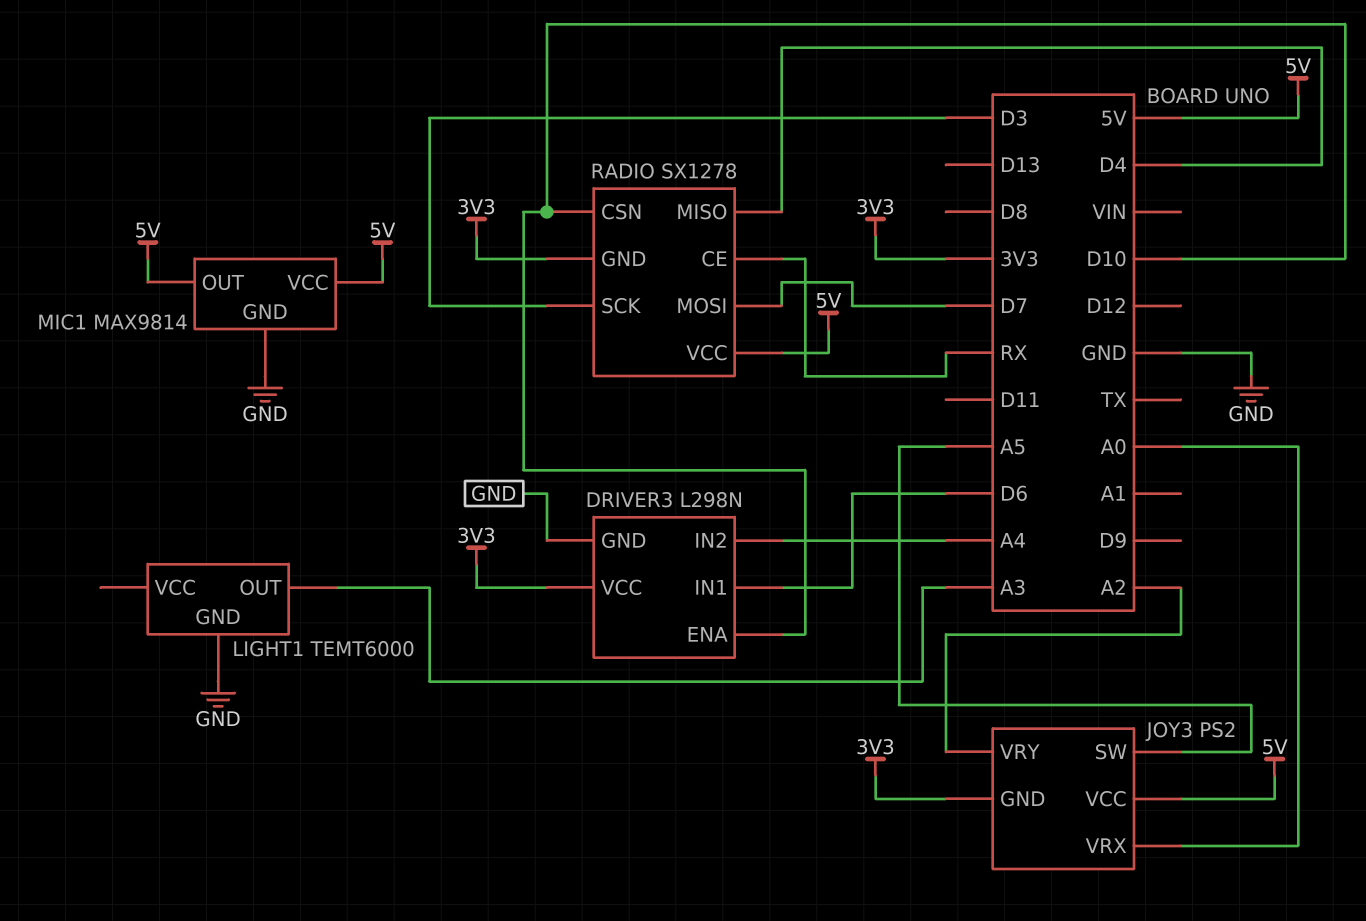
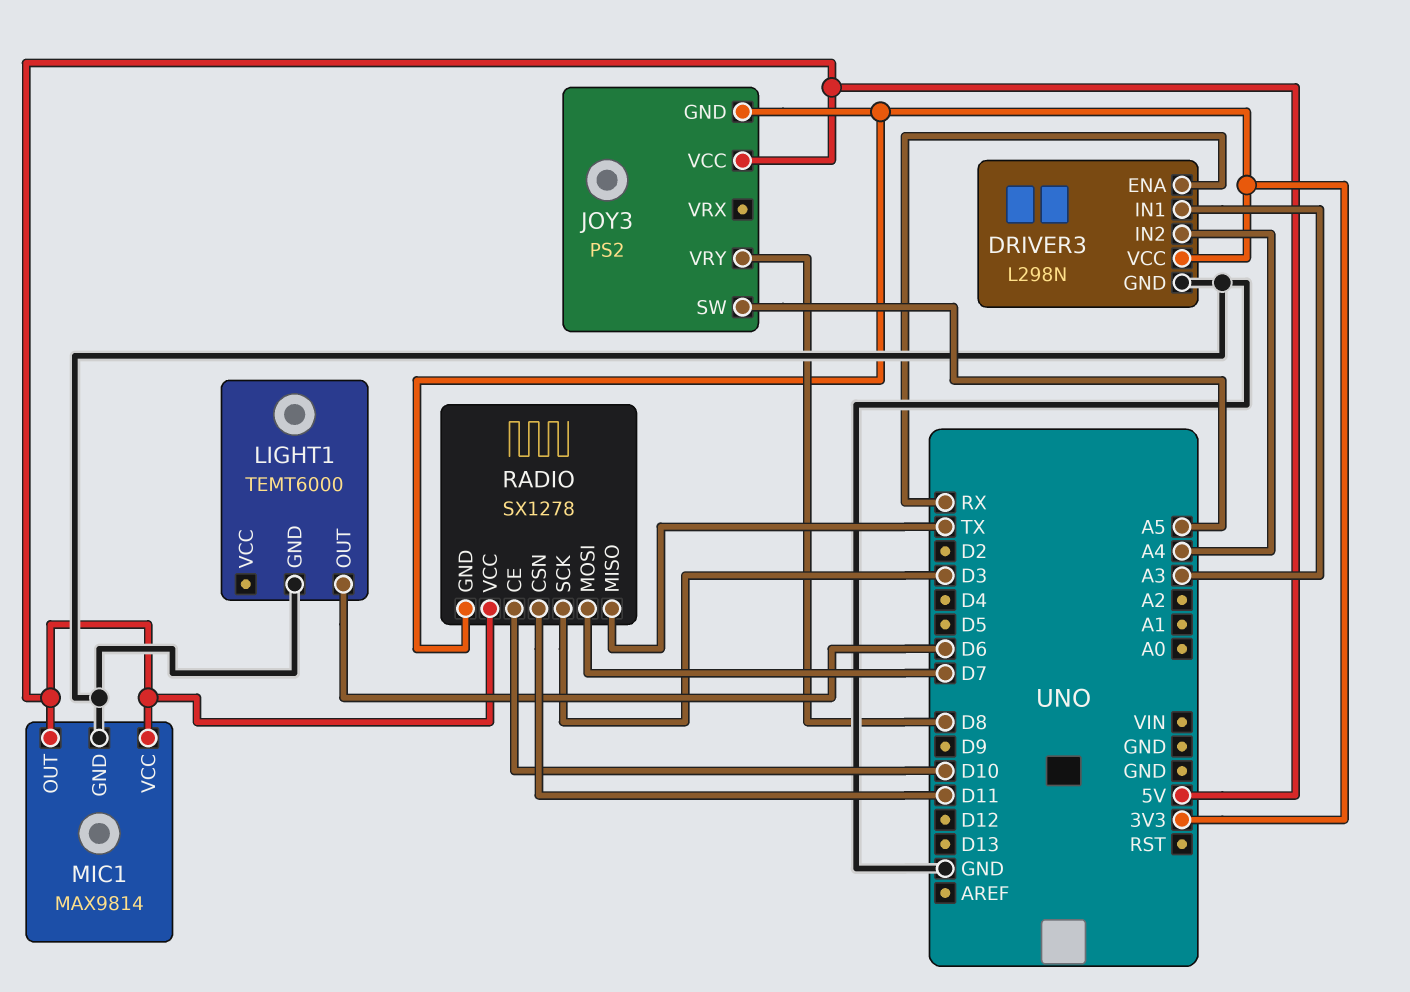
DRIVER3 pin ENA: D10 -> RX
DRIVER3 pin IN1: D6 -> A3
JOY3 pin VRX: A0 -> none
JOY3 pin VRY: A2 -> D8
LIGHT1 pin OUT: A3 -> D6
RADIO pin CE: RX -> D10
RADIO pin CSN: D10 -> D11
RADIO pin MISO: D4 -> TX

